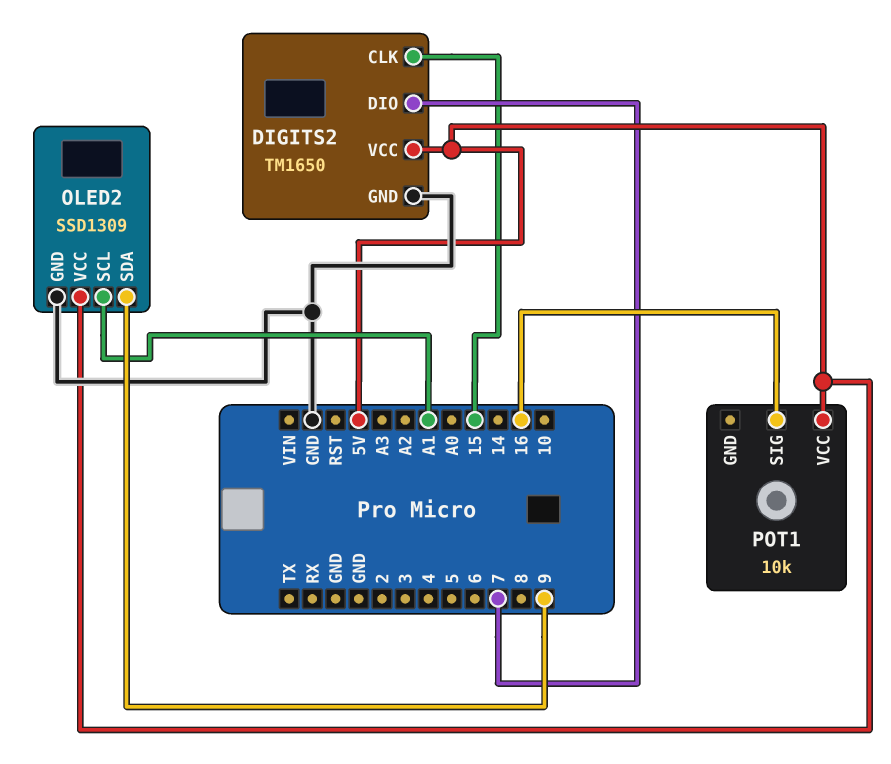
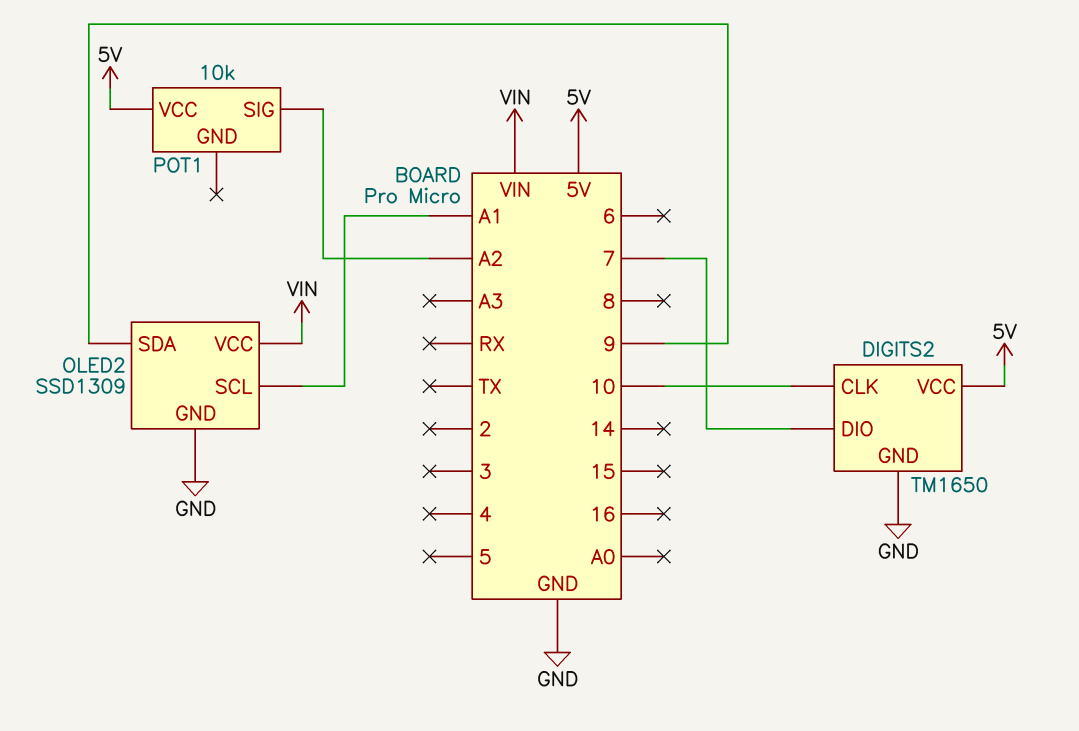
DIGITS2 pin CLK: 15 -> 10
OLED2 pin VCC: 5V -> VIN
POT1 pin SIG: 16 -> A2

